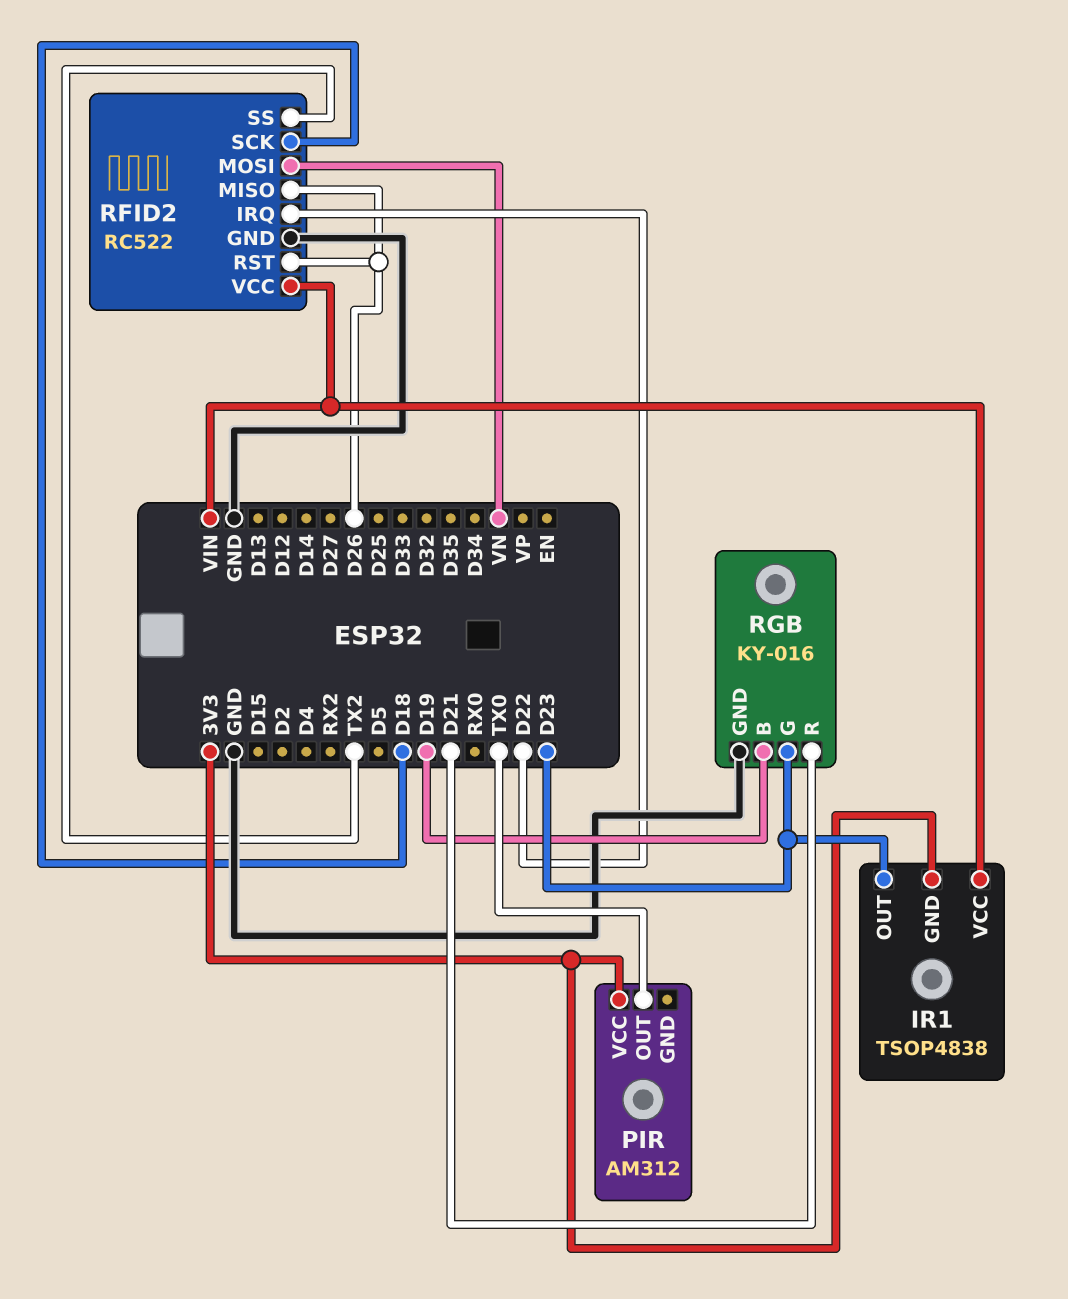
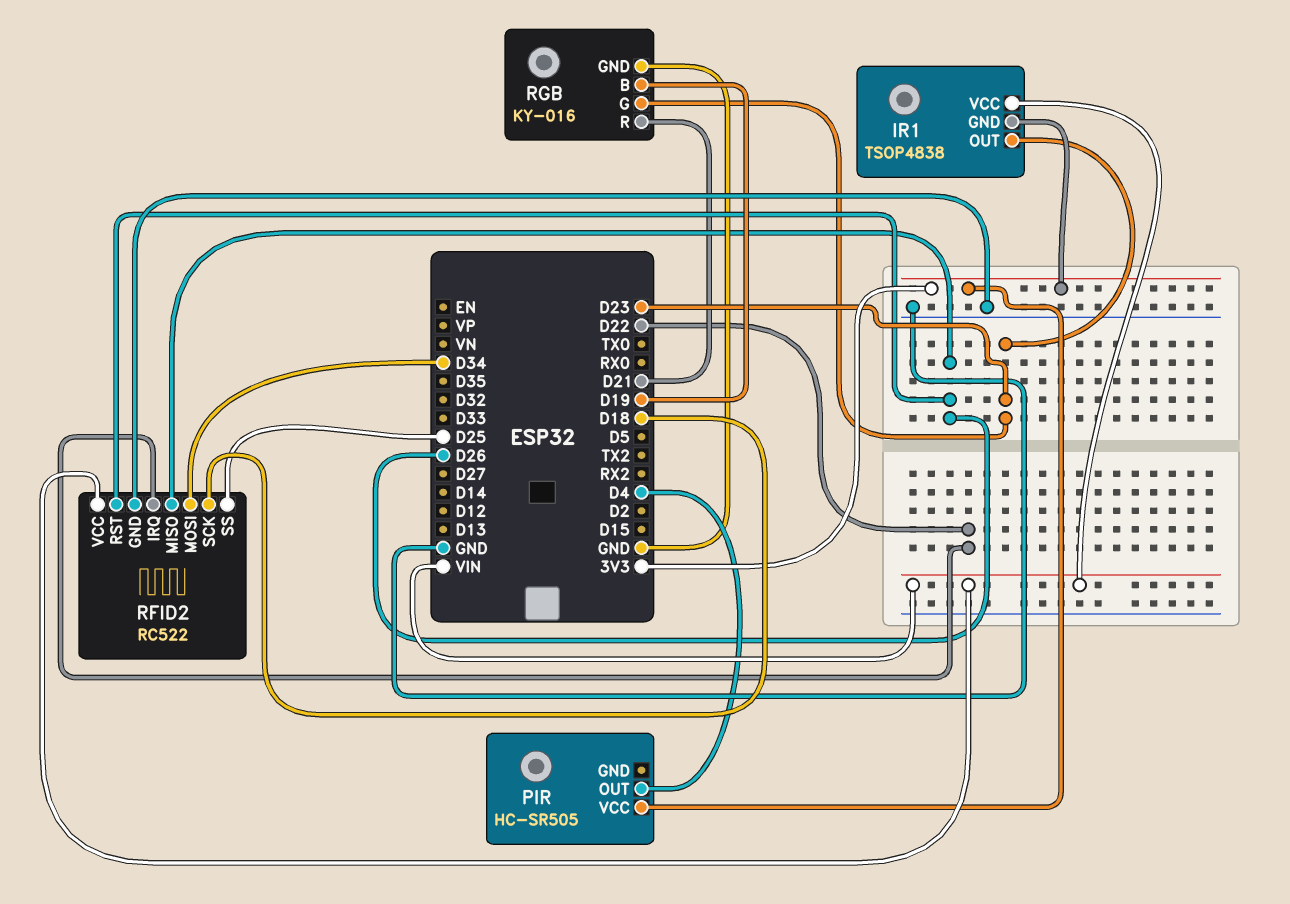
PIR: AM312 -> HC-SR505
PIR pin OUT: TX0 -> D4
RFID2 pin MOSI: VN -> D34
RFID2 pin SS: TX2 -> D25

